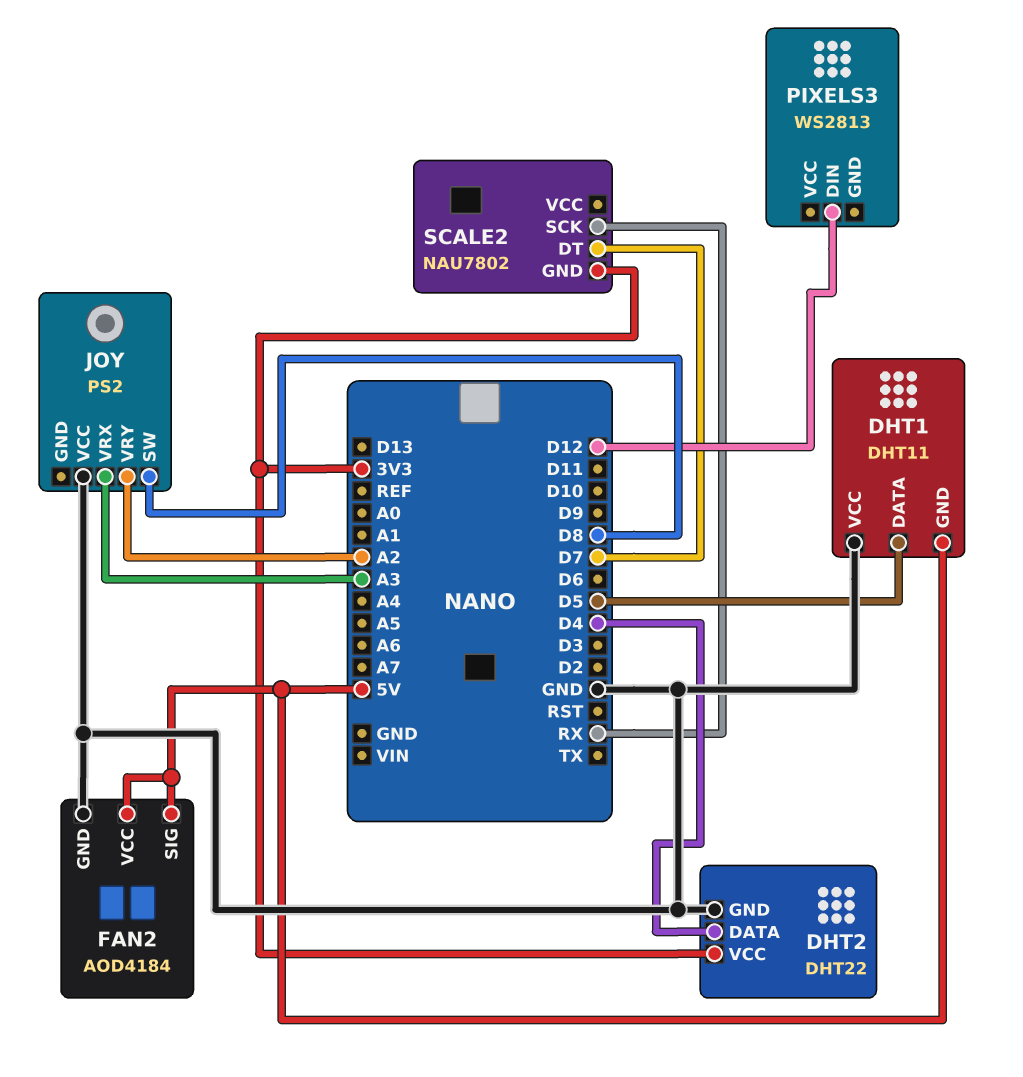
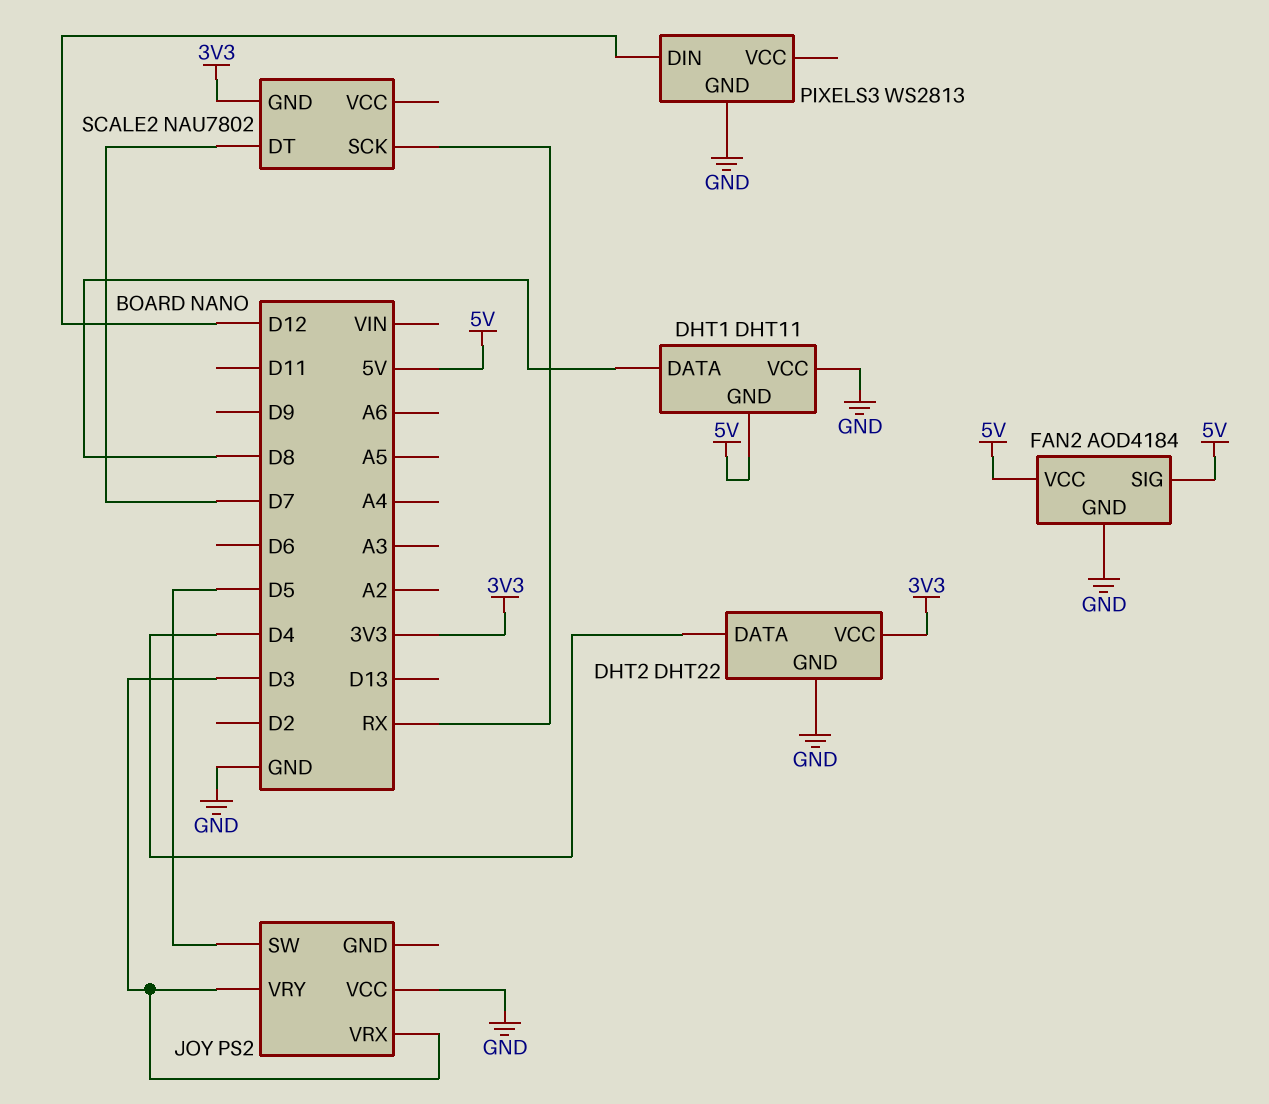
DHT1 pin DATA: D5 -> D8
JOY pin SW: D8 -> D5
JOY pin VRX: A3 -> D3
JOY pin VRY: A2 -> D3
PIXELS3 pin GND: none -> GND

